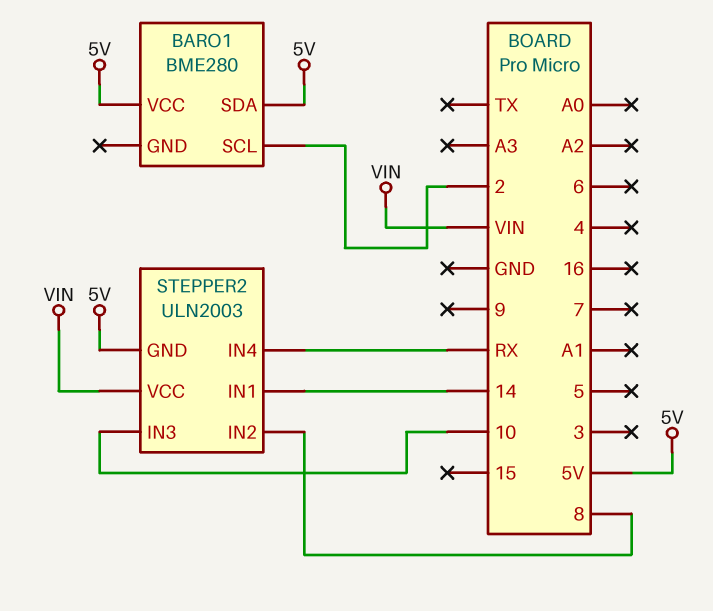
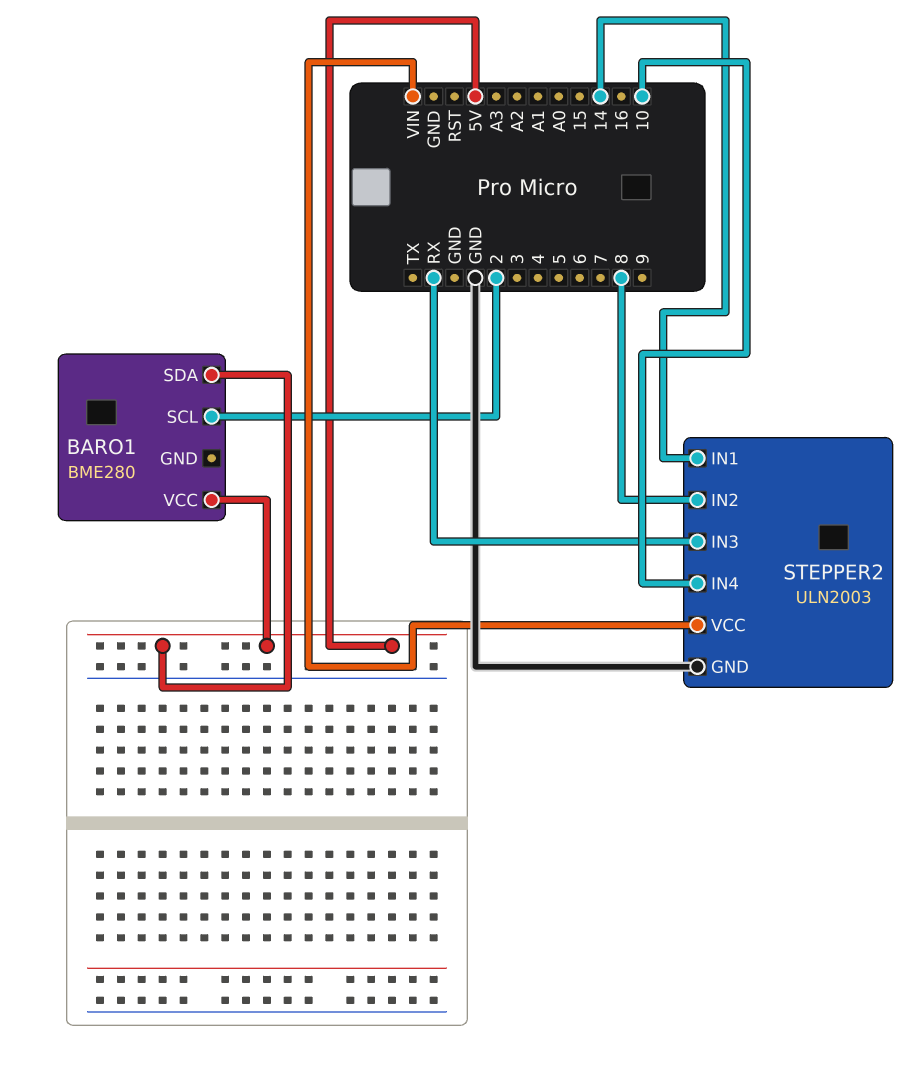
STEPPER2 pin GND: 5V -> GND
STEPPER2 pin IN3: 10 -> RX
STEPPER2 pin IN4: RX -> 10

